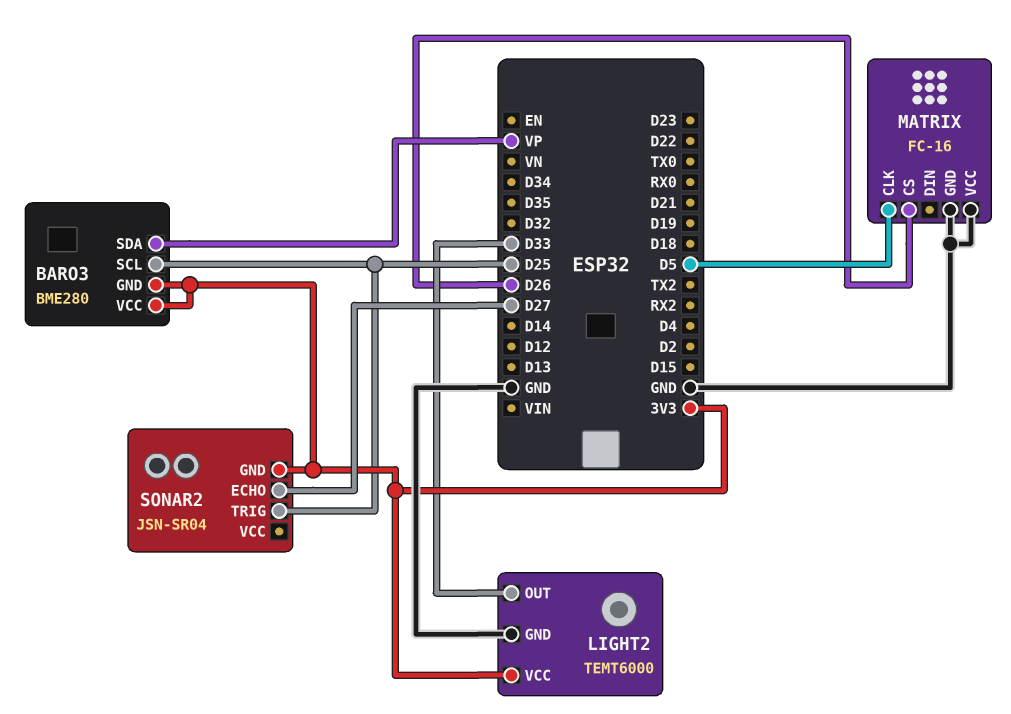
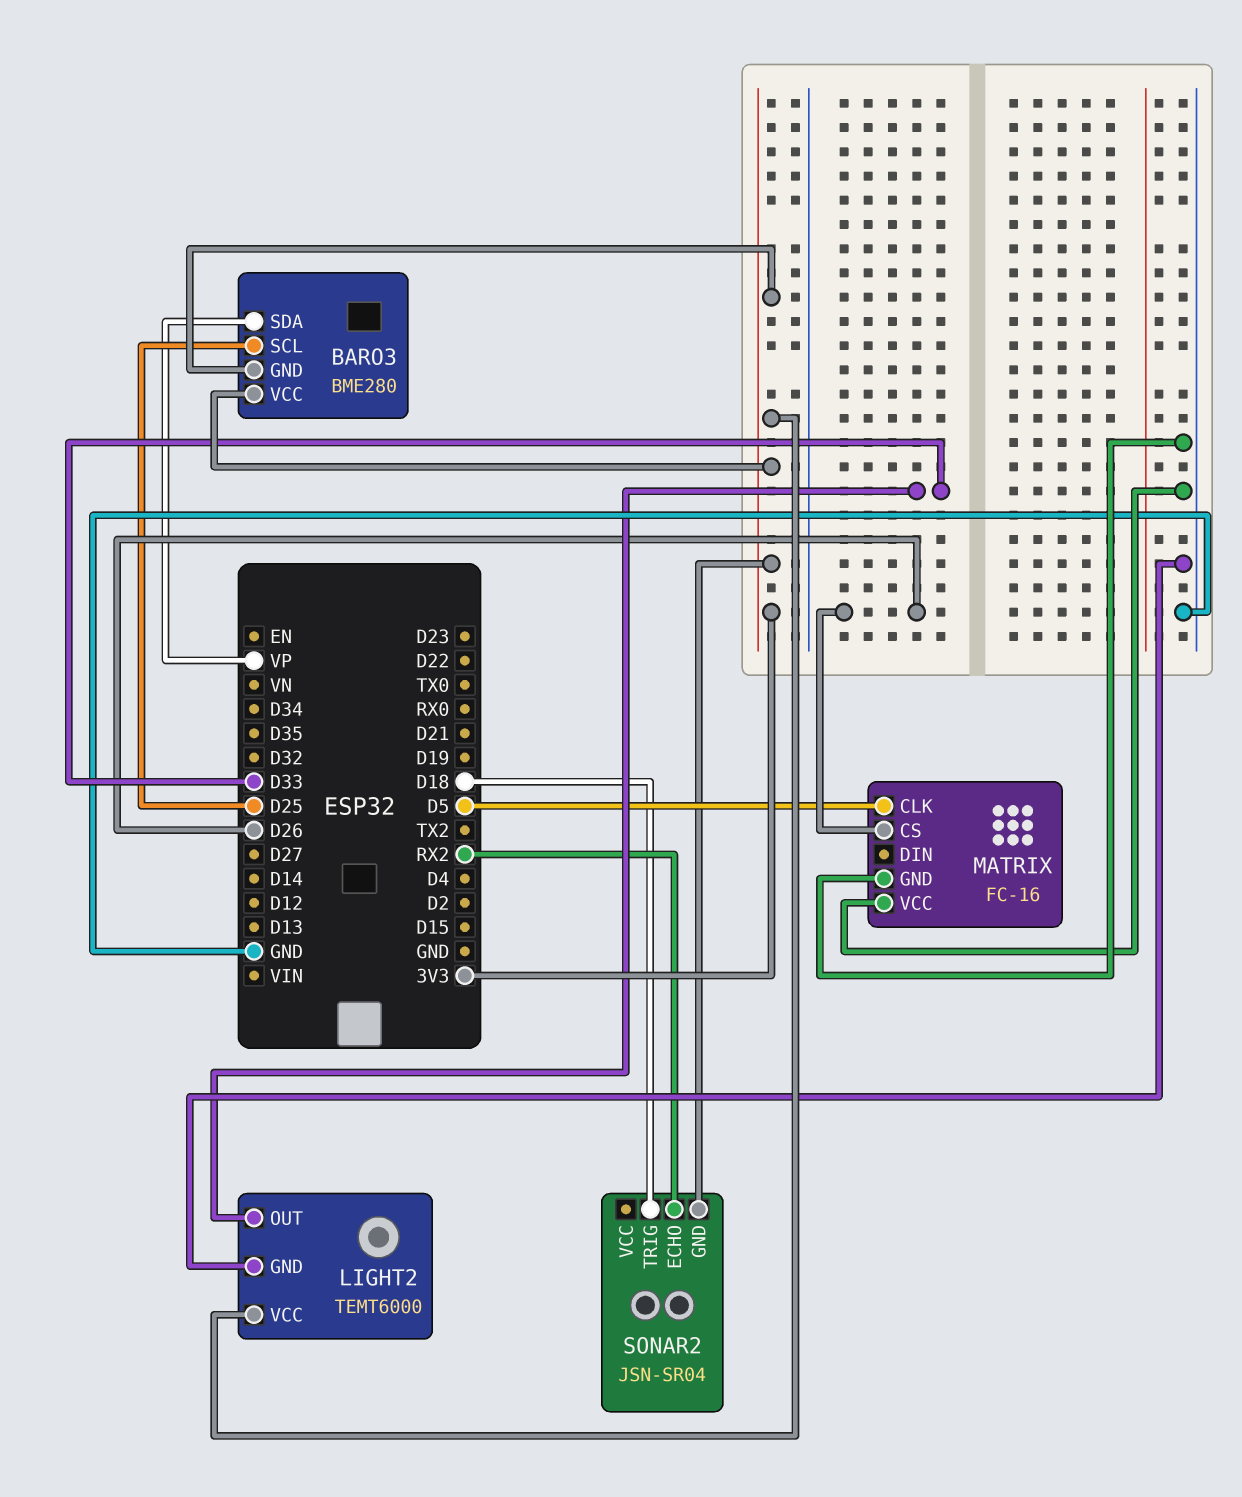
SONAR2 pin ECHO: D27 -> RX2
SONAR2 pin TRIG: D25 -> D18

